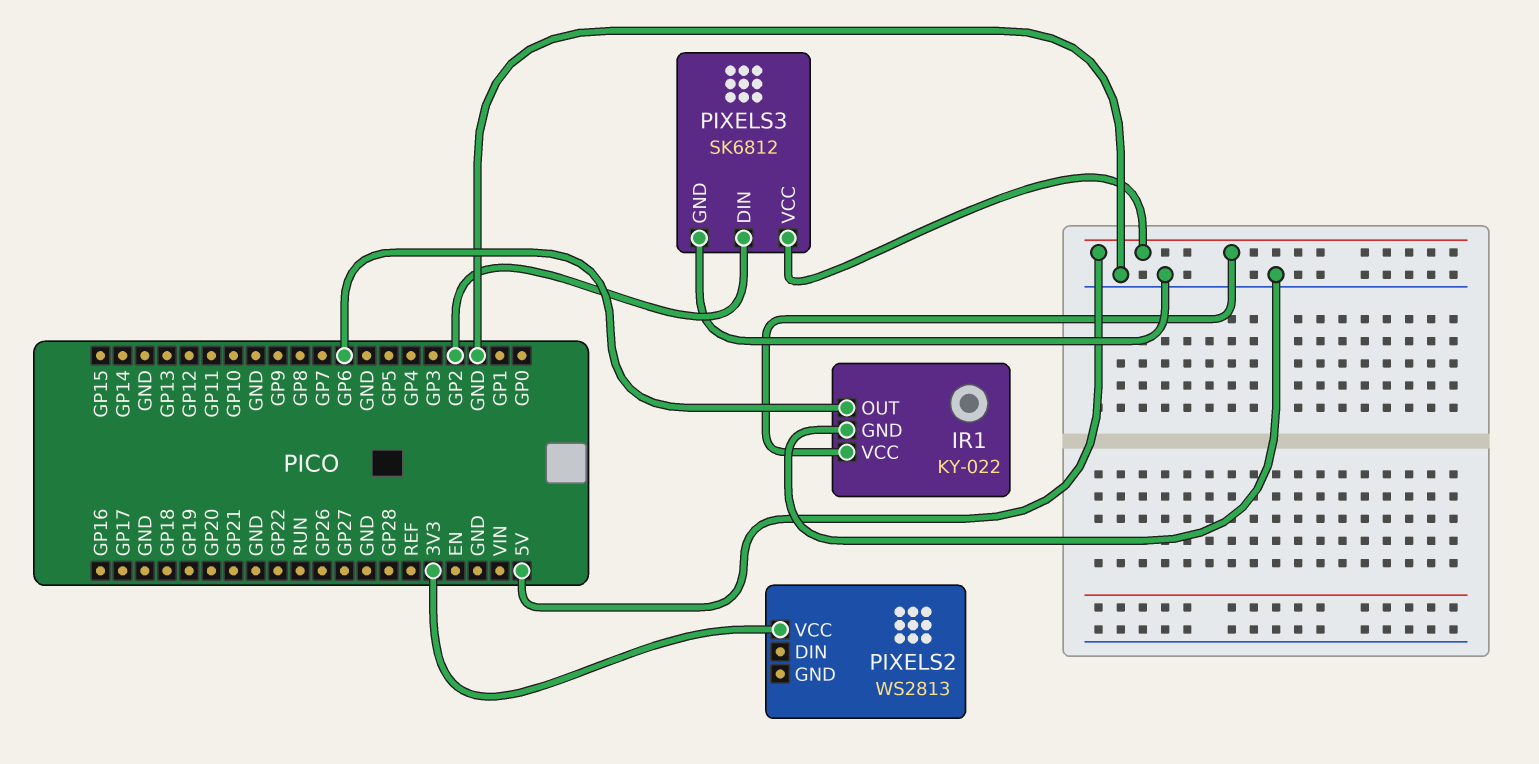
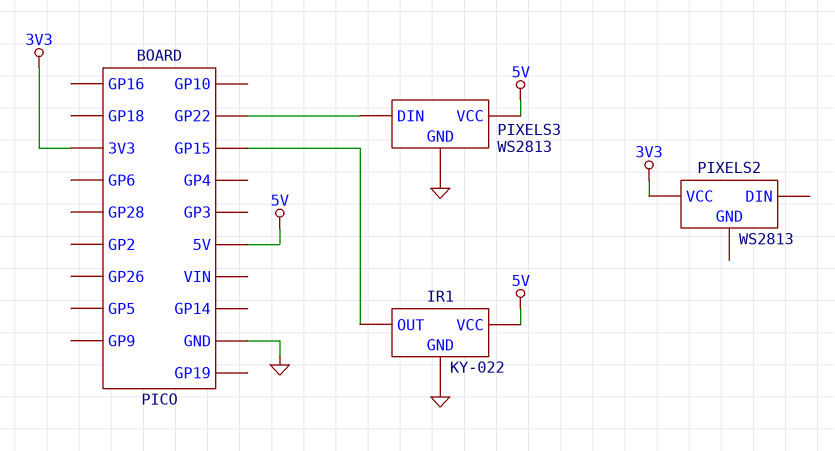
IR1 pin OUT: GP6 -> GP15
PIXELS3: SK6812 -> WS2813
PIXELS3 pin DIN: GP2 -> GP22

